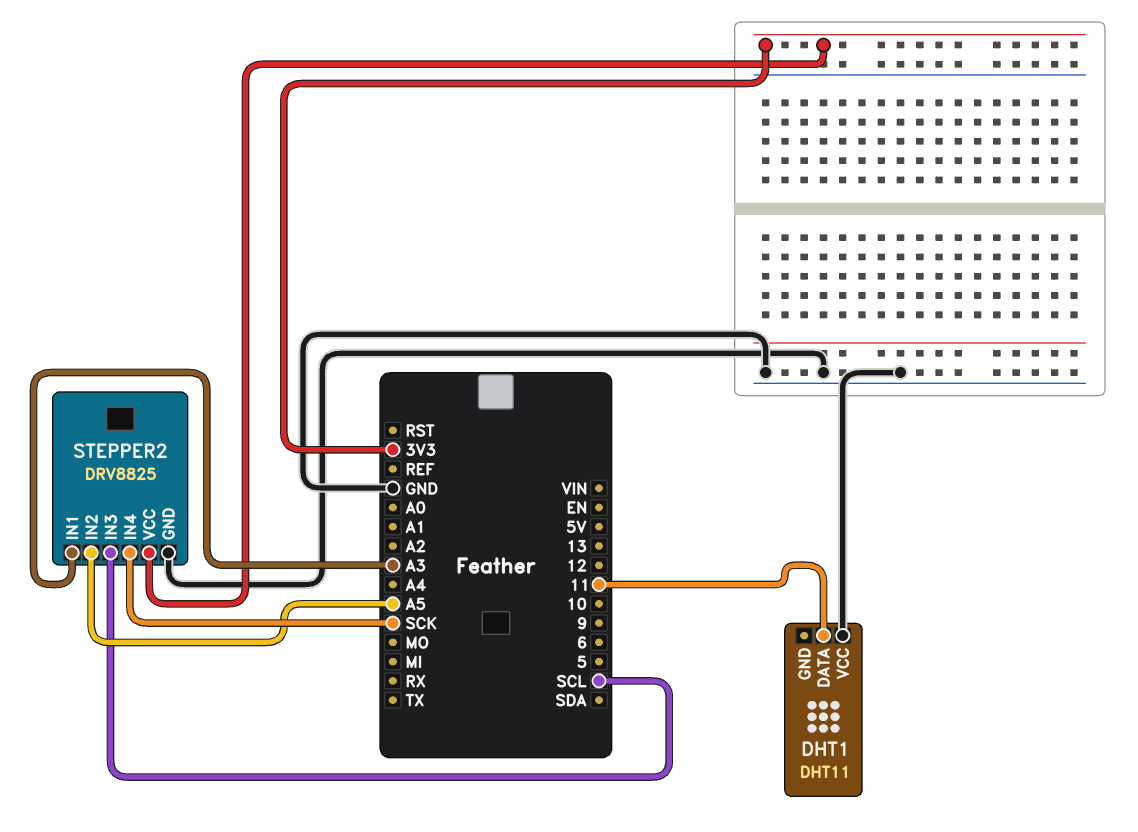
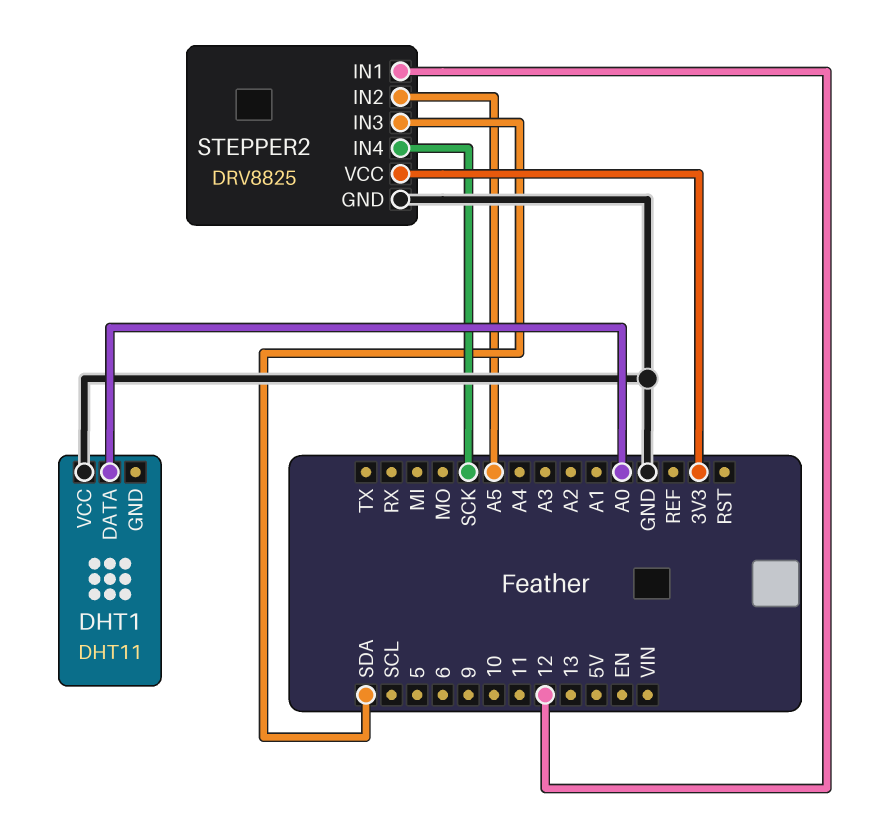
DHT1 pin DATA: 11 -> A0
STEPPER2 pin IN1: A3 -> 12
STEPPER2 pin IN3: SCL -> SDA

